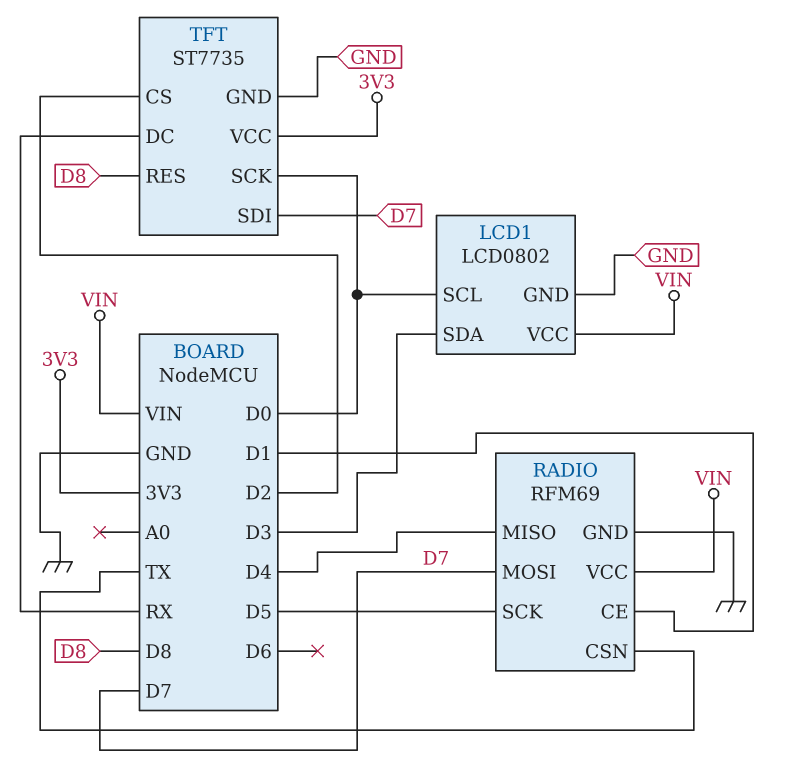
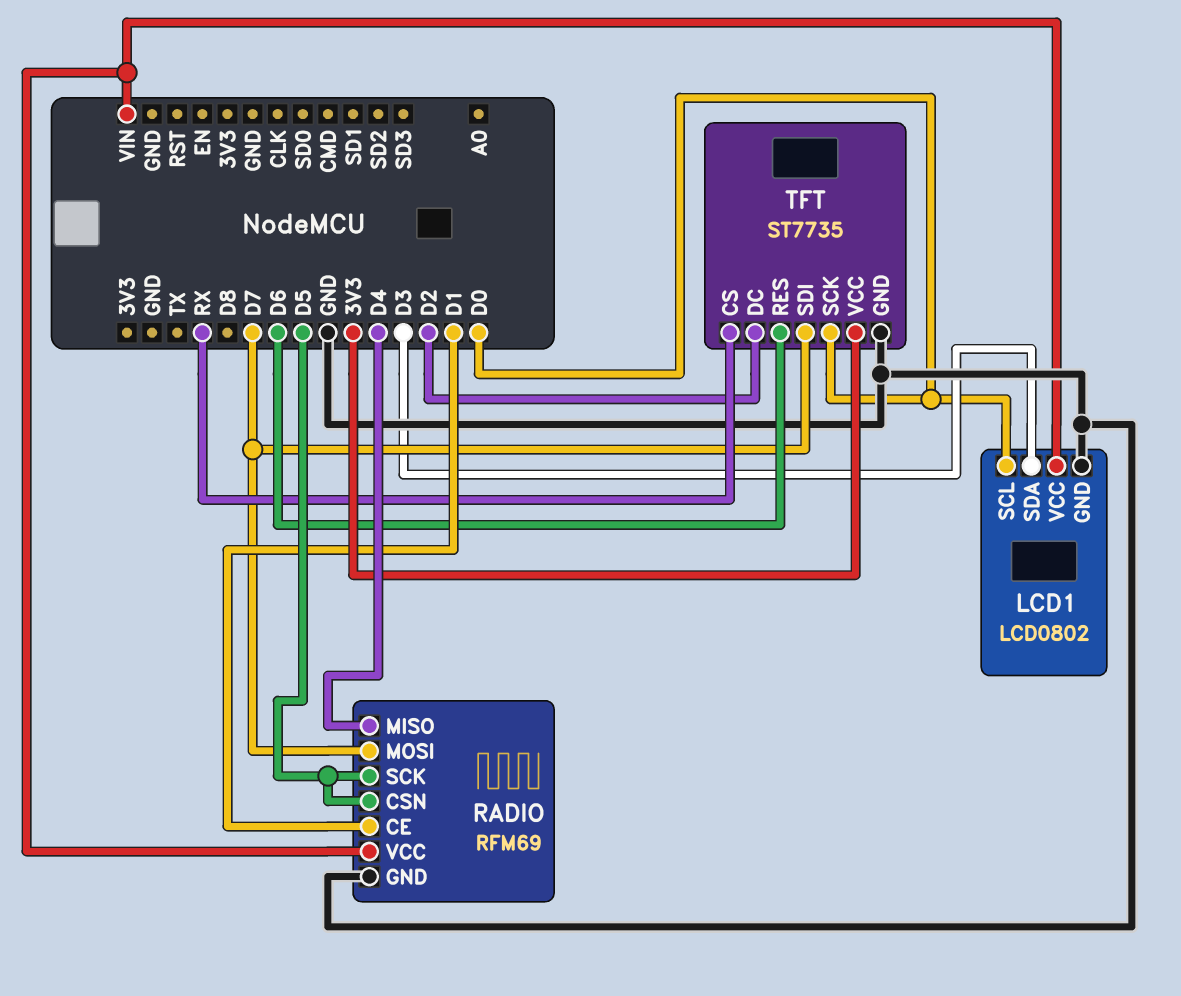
RADIO pin CSN: TX -> D5
TFT pin CS: D2 -> RX
TFT pin DC: RX -> D2
TFT pin RES: D8 -> D6

